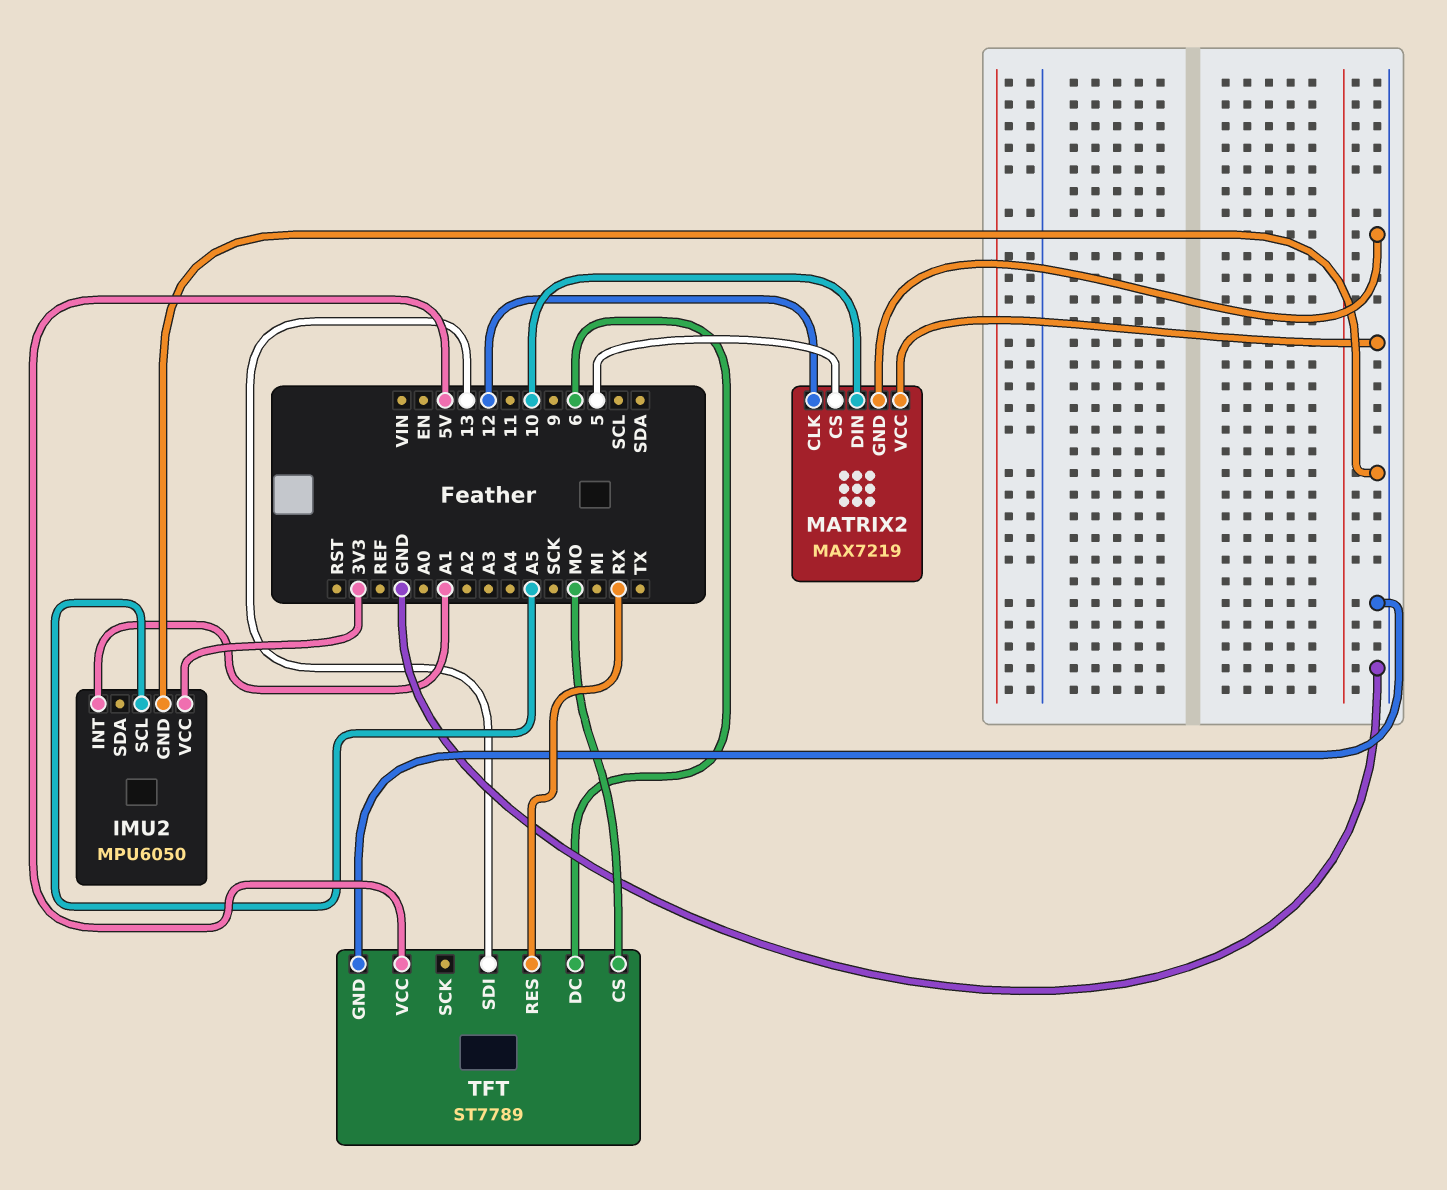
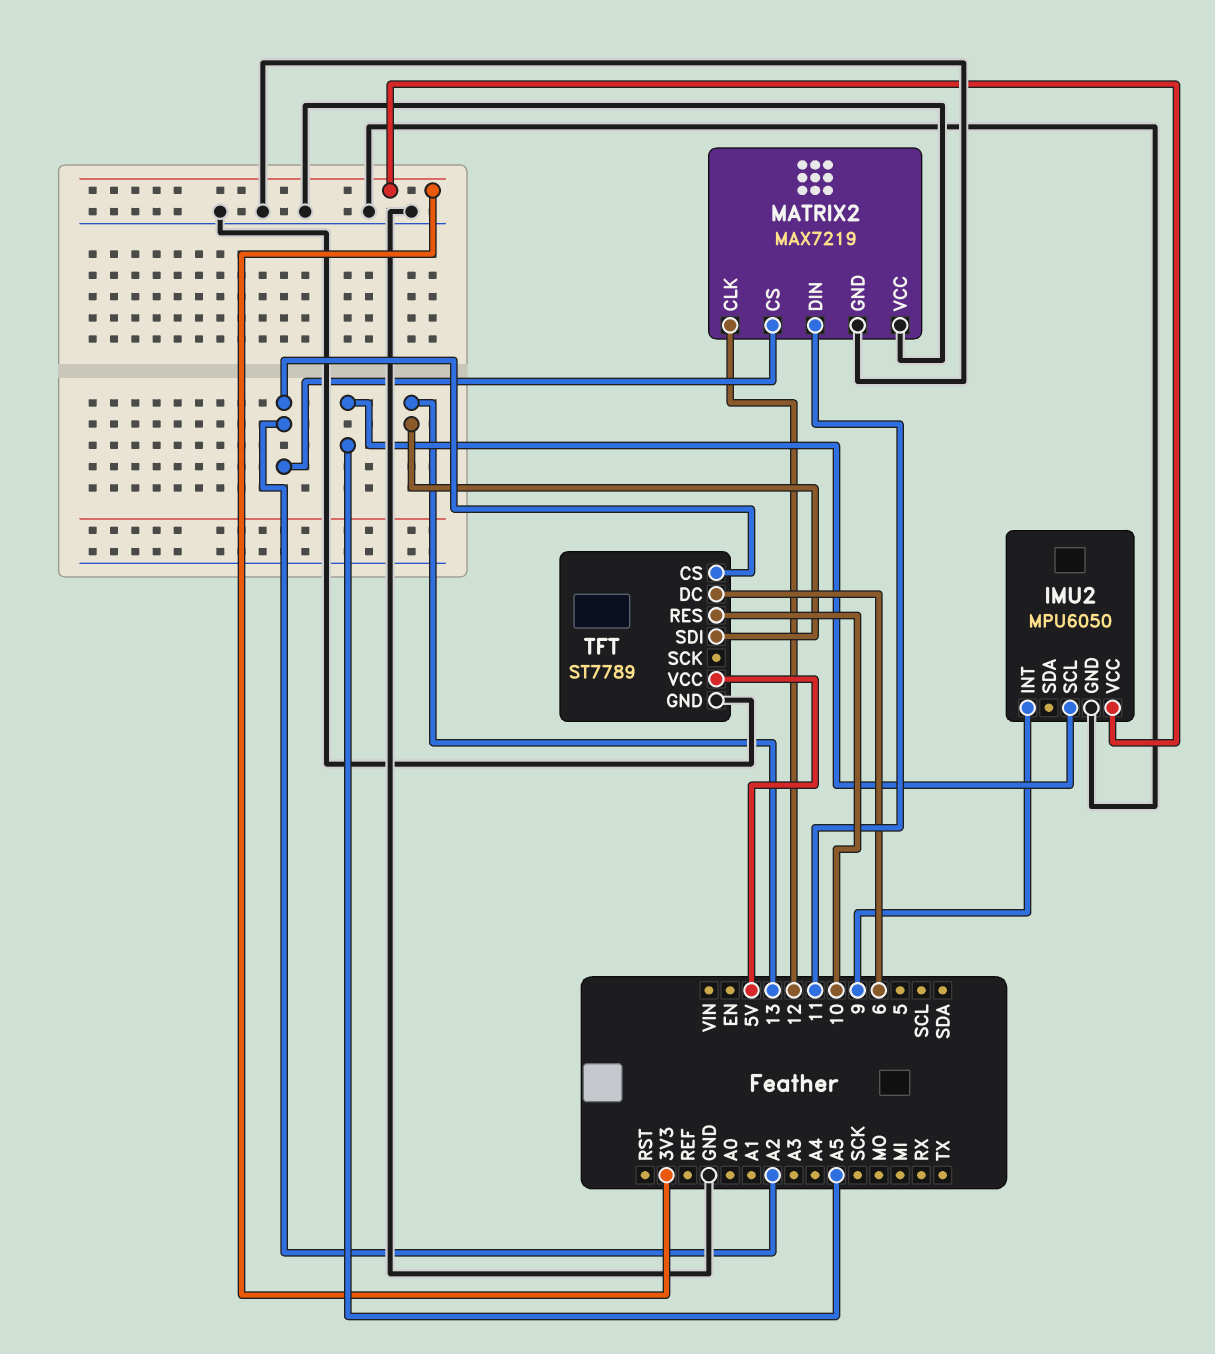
IMU2 pin INT: A1 -> 9
MATRIX2 pin CS: 5 -> A2
MATRIX2 pin DIN: 10 -> 11
TFT pin CS: MO -> A2
TFT pin RES: RX -> 10

